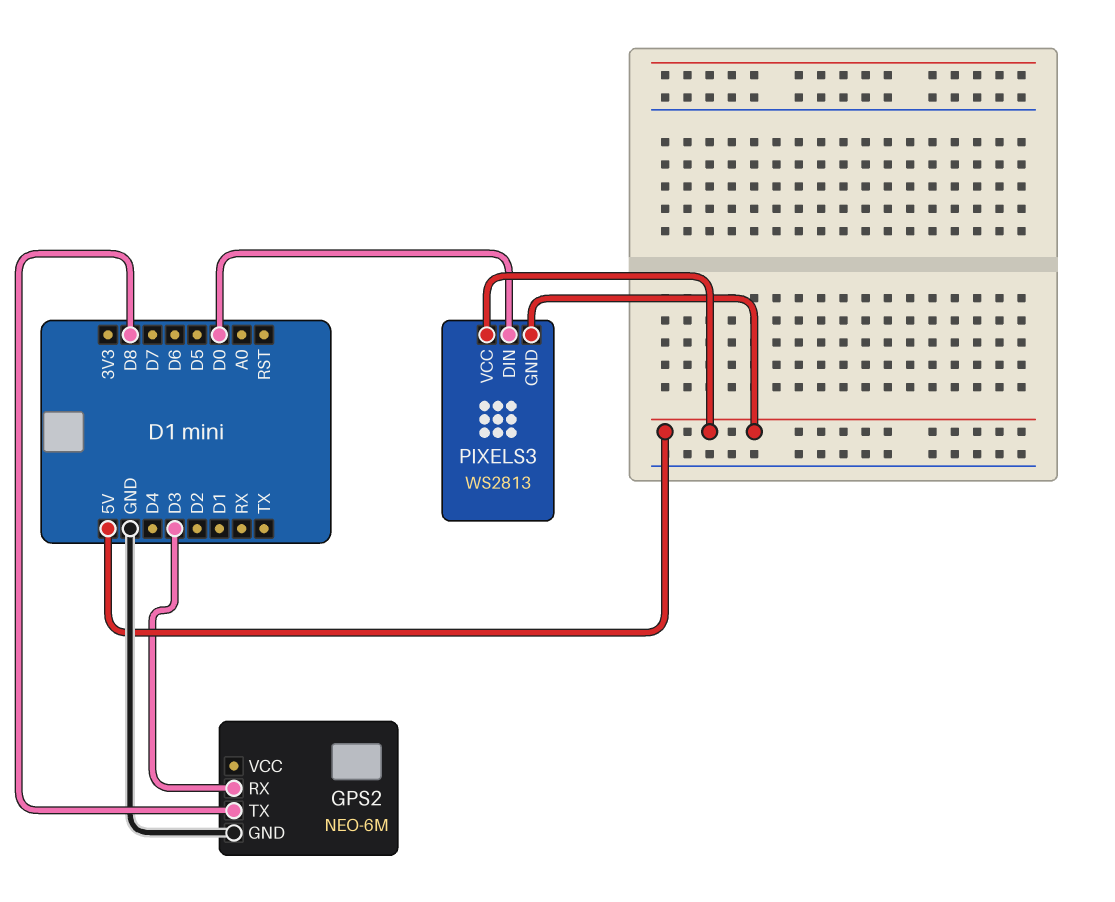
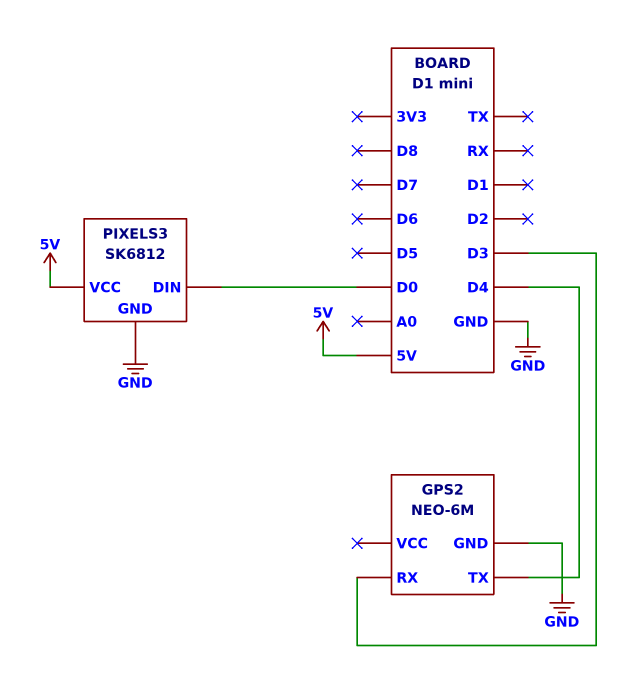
GPS2 pin TX: D8 -> D4
PIXELS3: WS2813 -> SK6812
PIXELS3 pin GND: 5V -> GND

